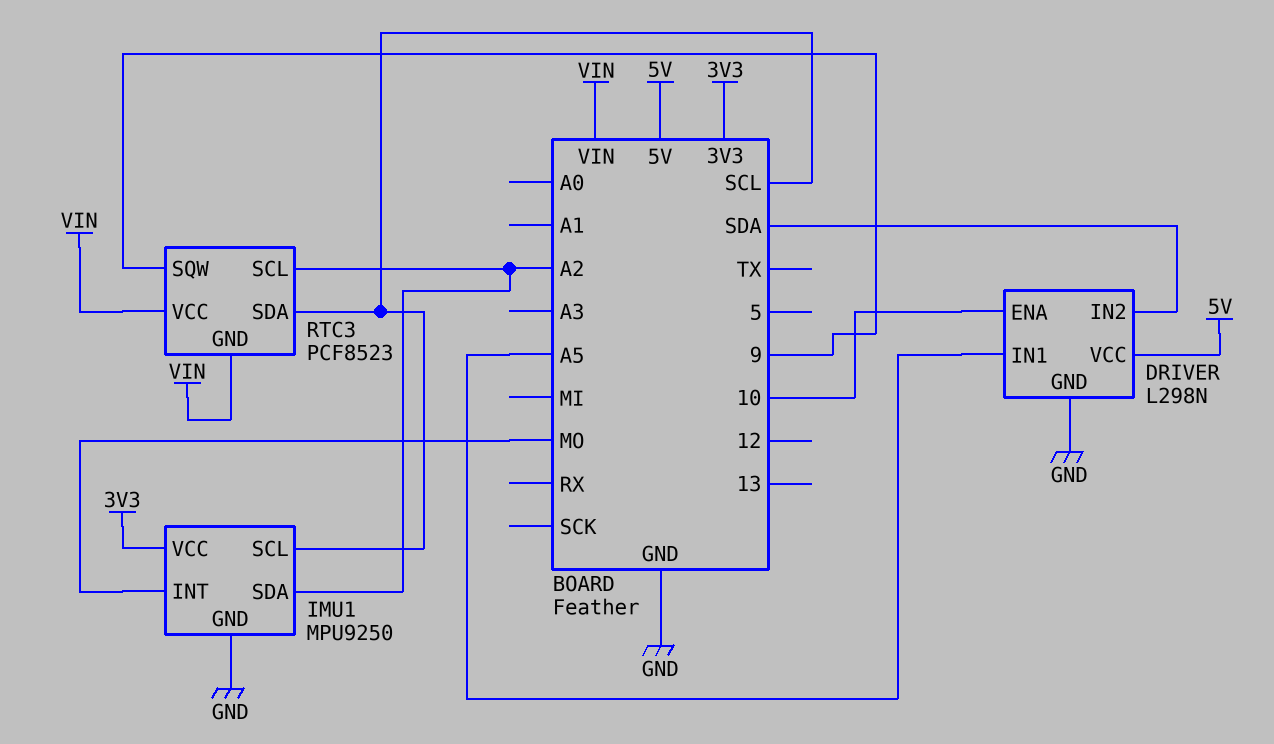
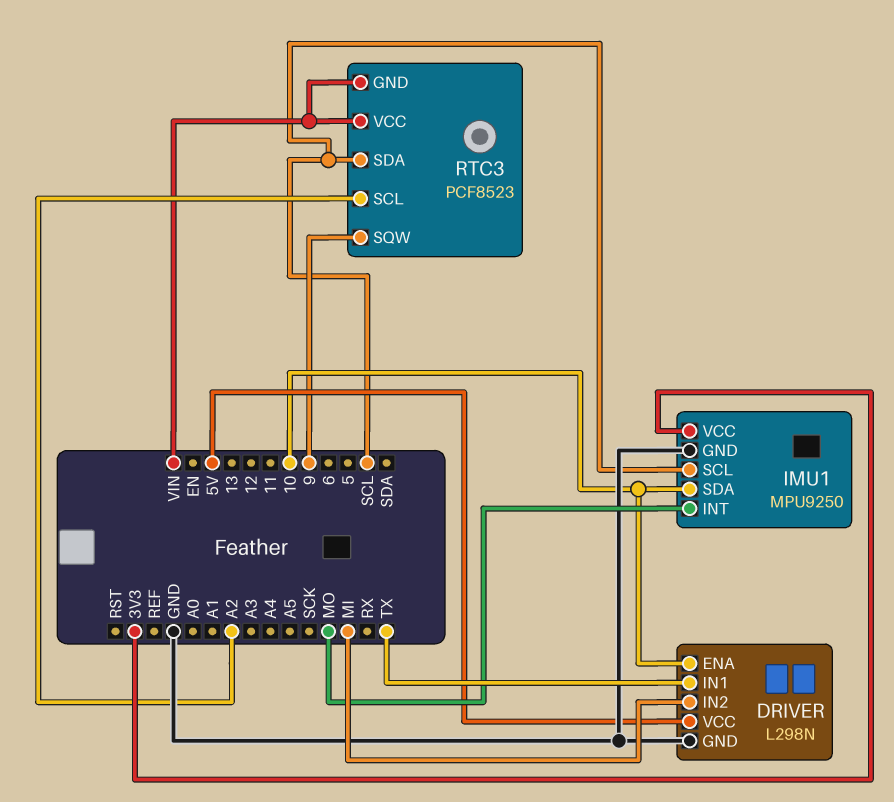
DRIVER pin IN1: A5 -> TX
DRIVER pin IN2: SDA -> MI
IMU1 pin SDA: A2 -> 10

